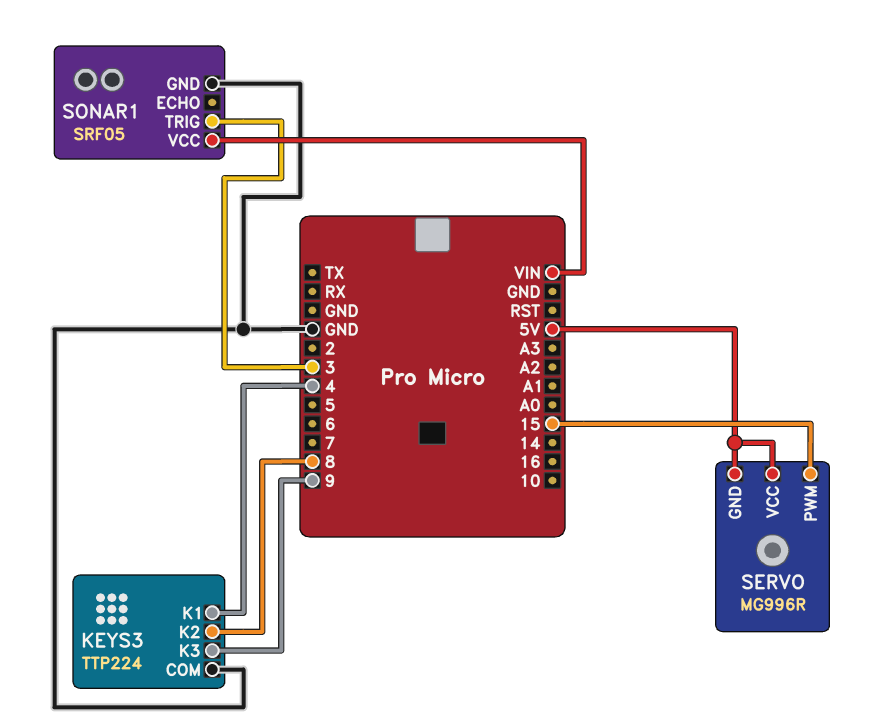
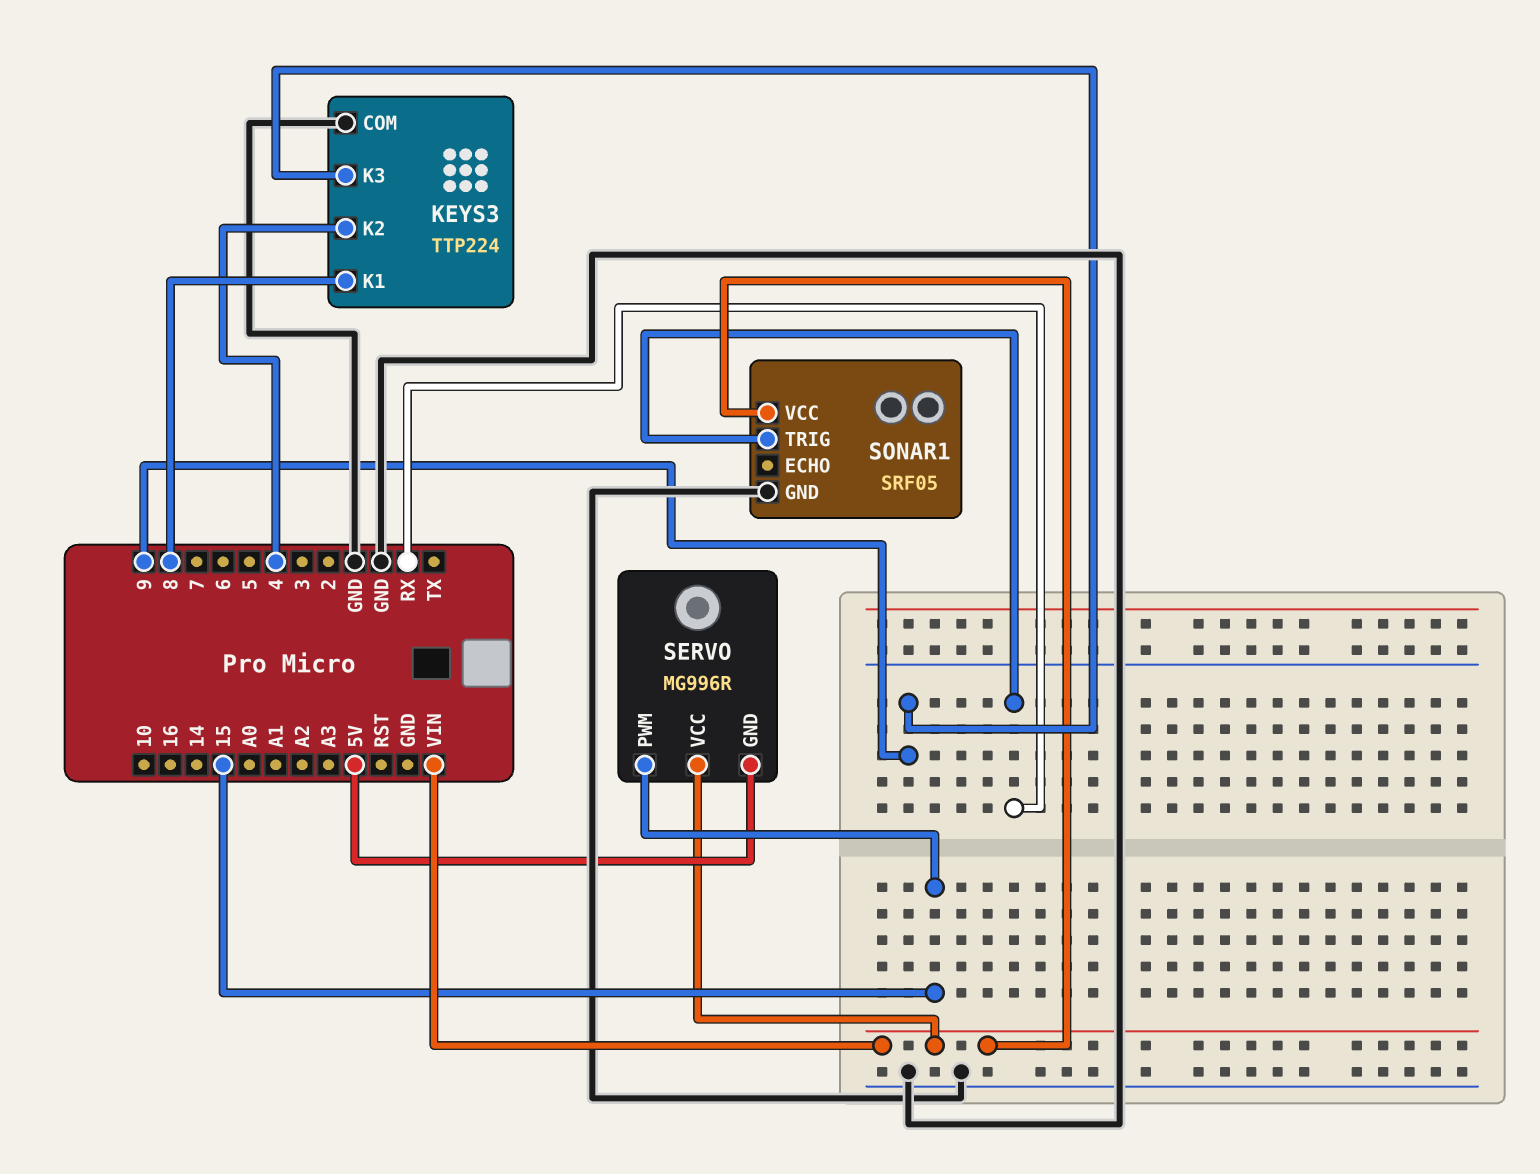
KEYS3 pin K1: 4 -> 8
KEYS3 pin K2: 8 -> 4
SERVO pin VCC: 5V -> VIN
SONAR1 pin TRIG: 3 -> RX

